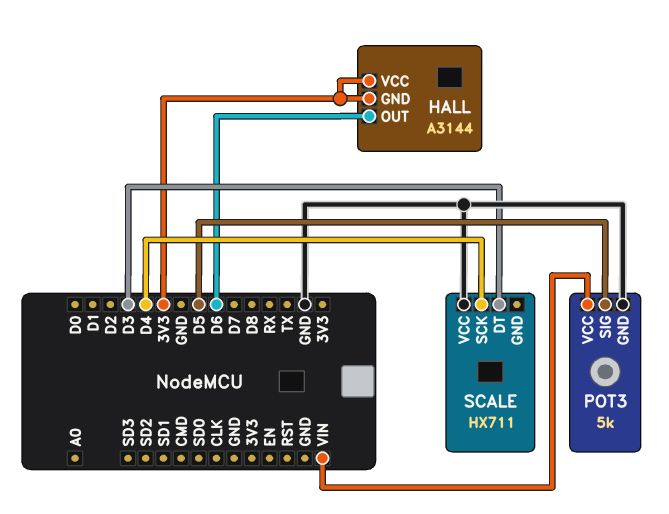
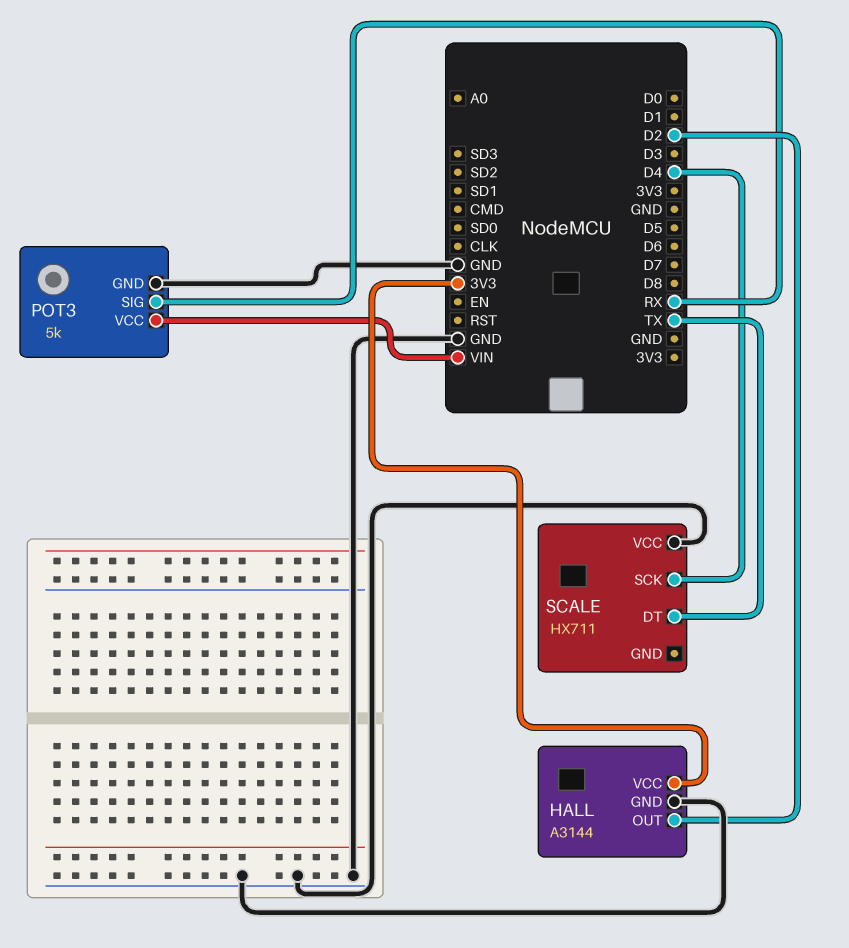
HALL pin GND: 3V3 -> GND
HALL pin OUT: D6 -> D2
POT3 pin SIG: D5 -> RX
SCALE pin DT: D3 -> TX

